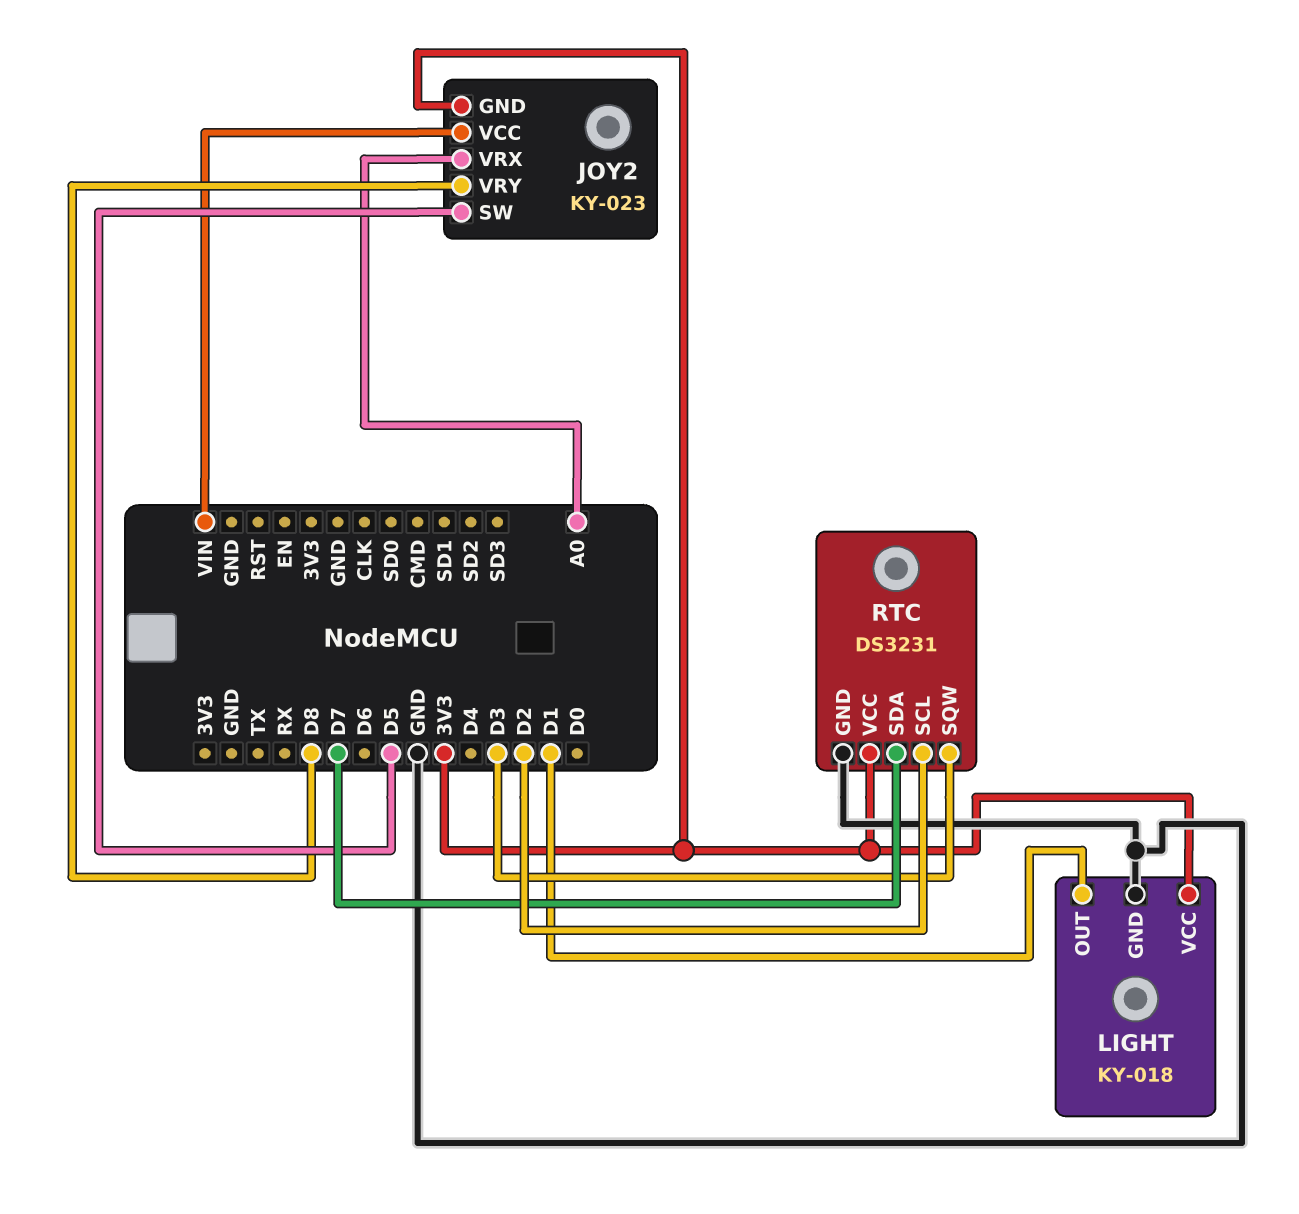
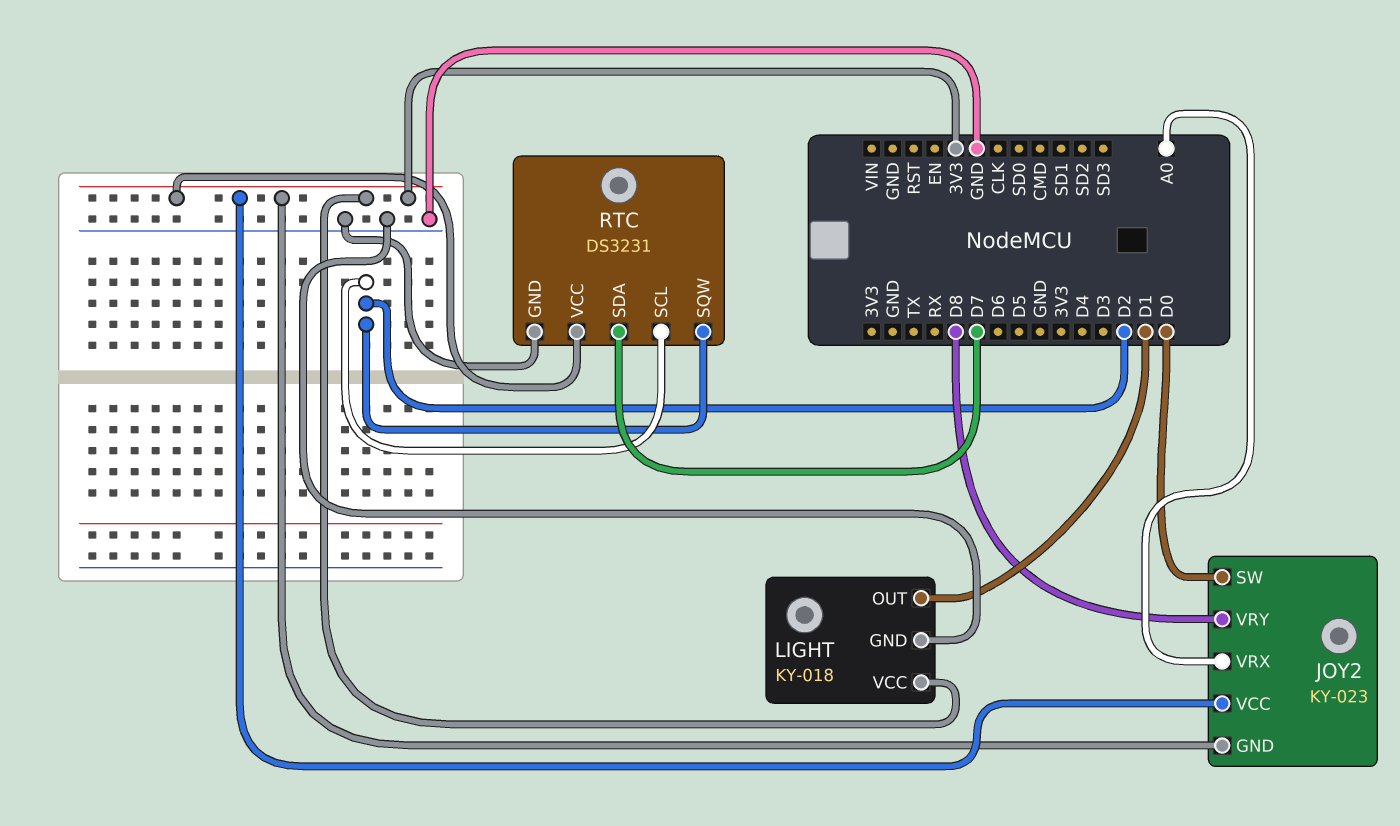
JOY2 pin SW: D5 -> D0
JOY2 pin VCC: VIN -> 3V3
RTC pin SQW: D3 -> D2

